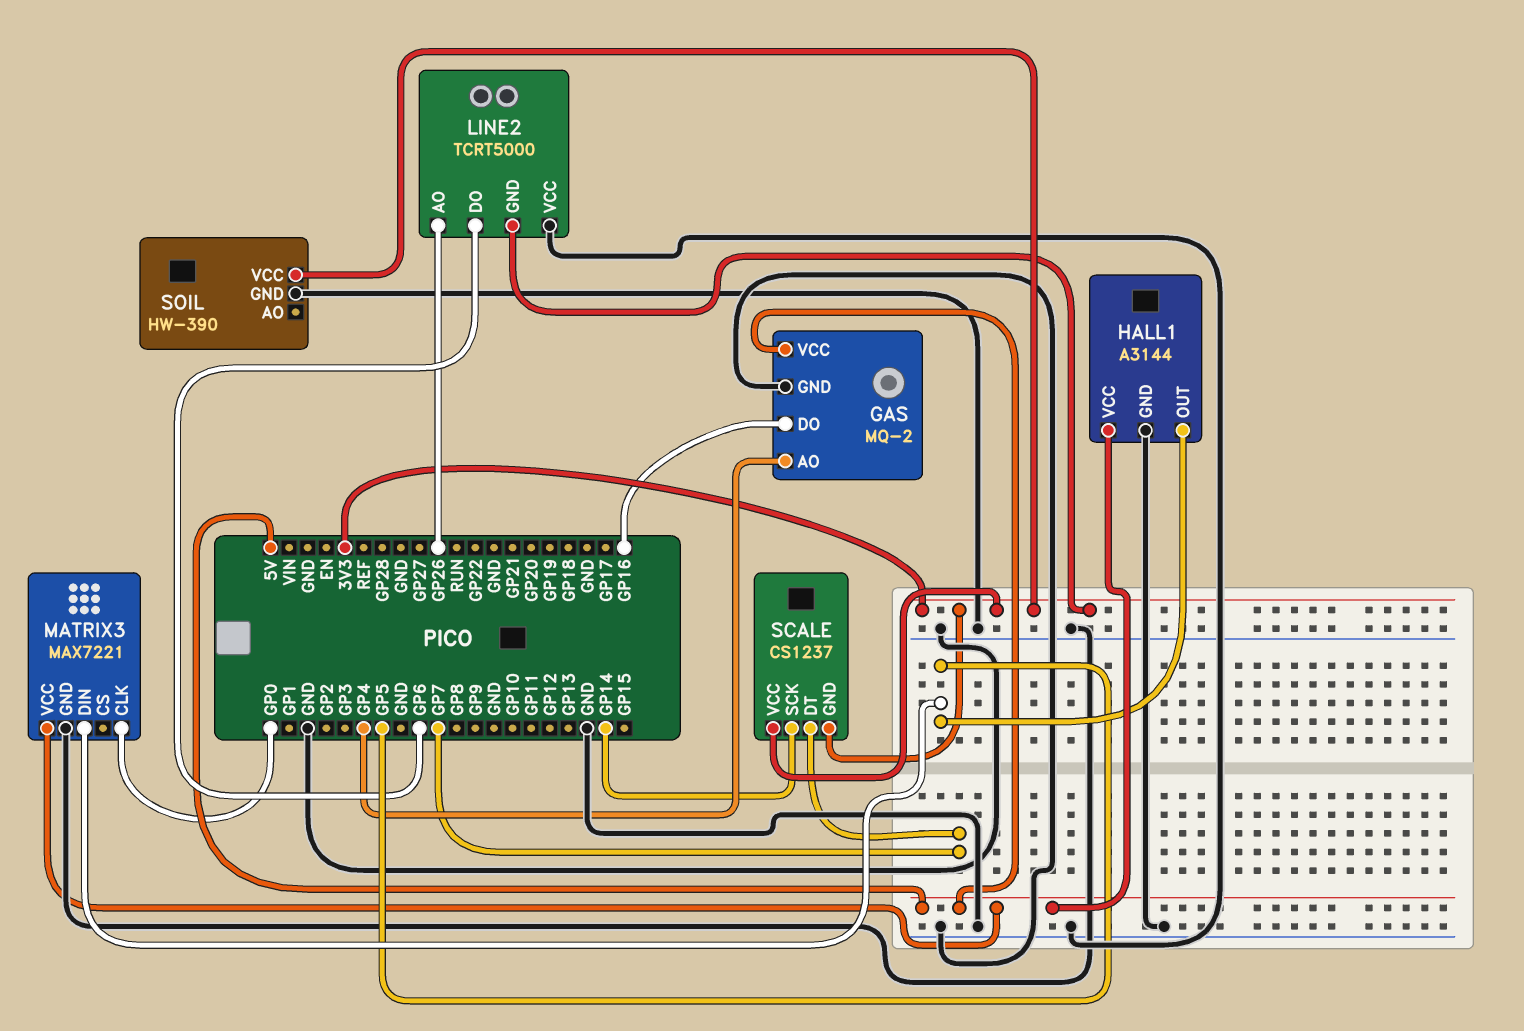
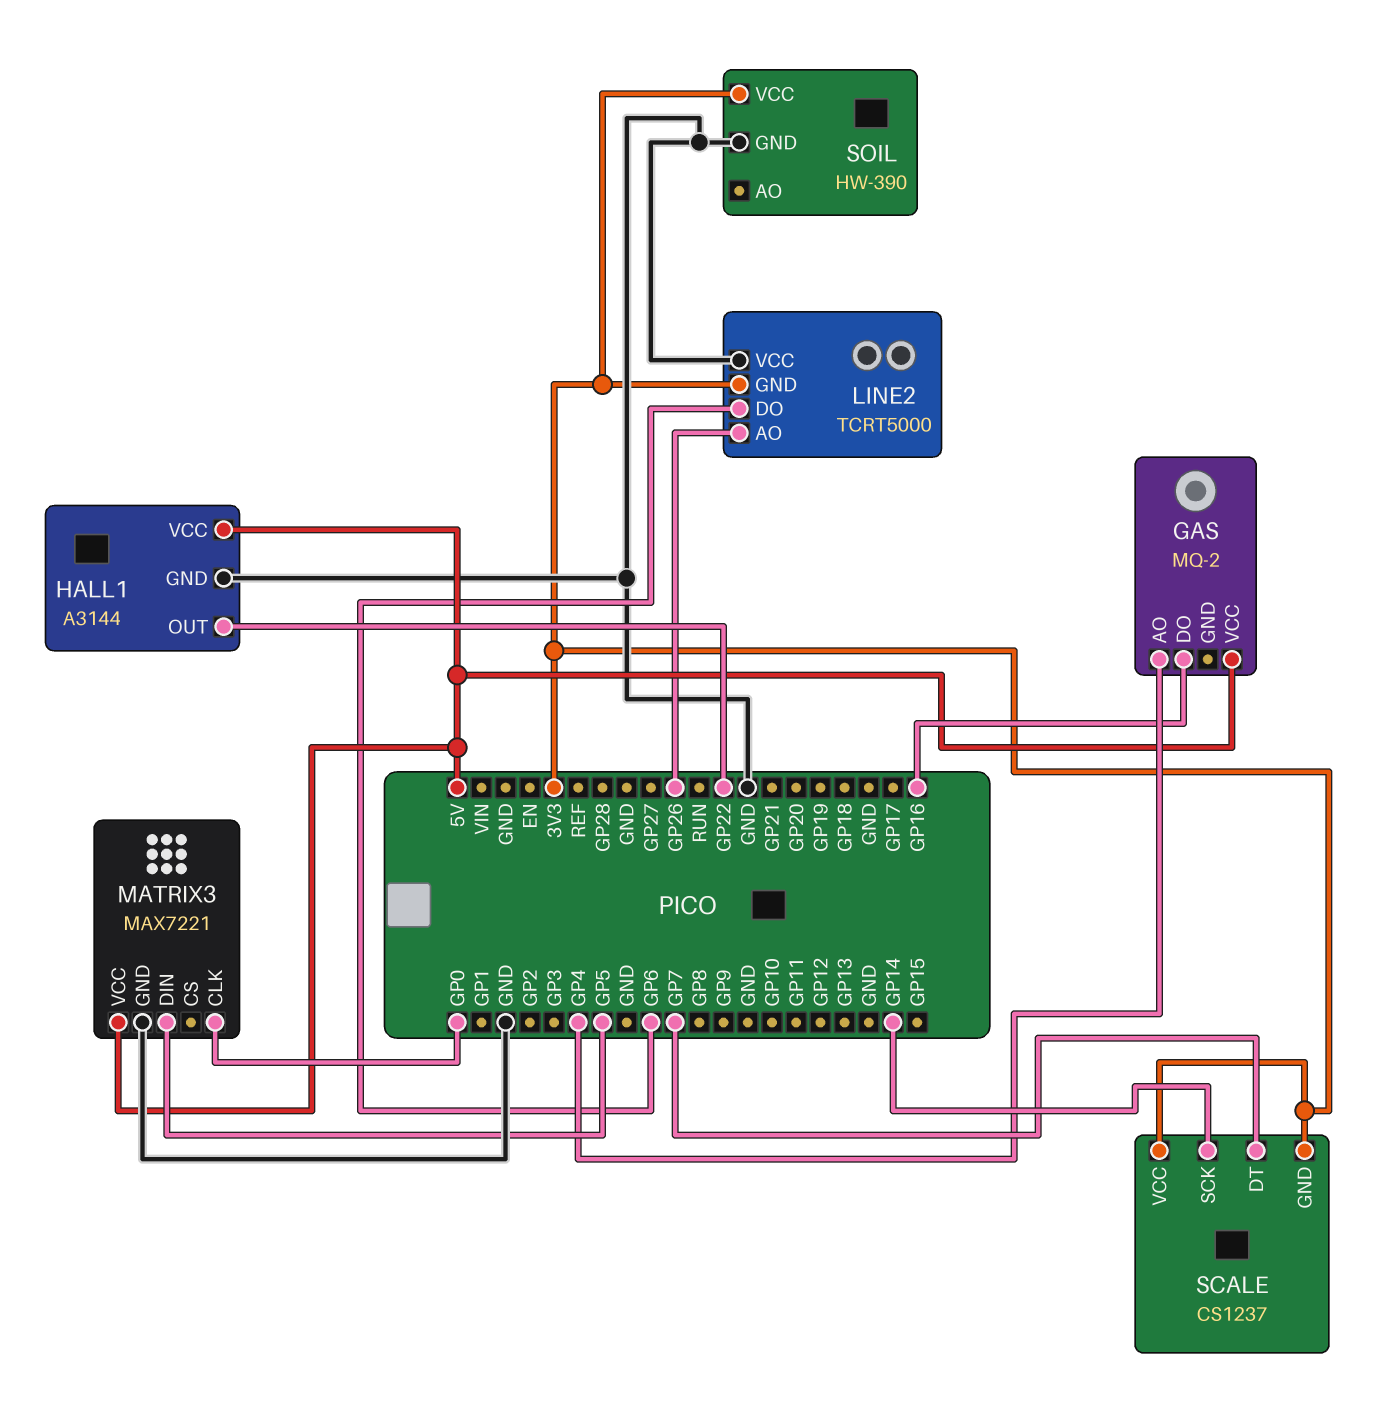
GAS pin GND: GND -> none
HALL1 pin OUT: GP5 -> GP22

